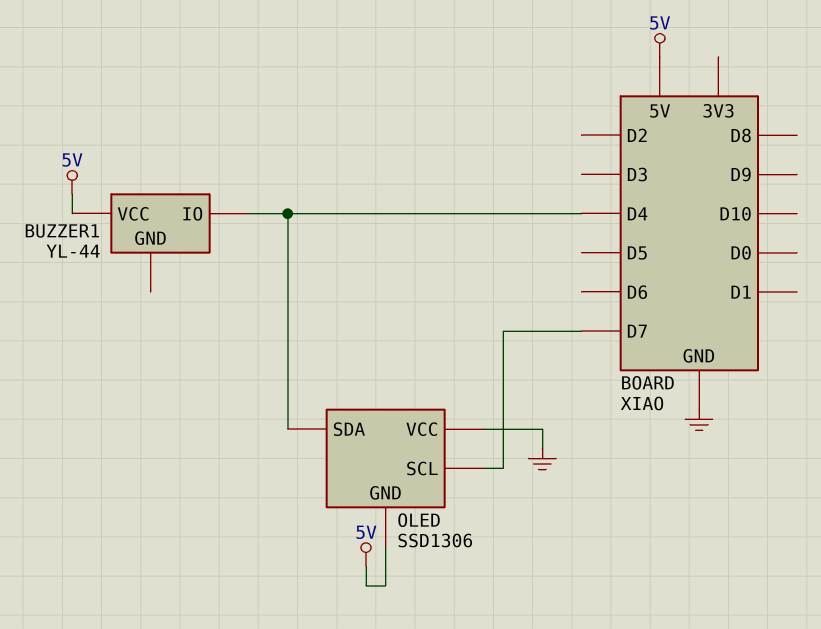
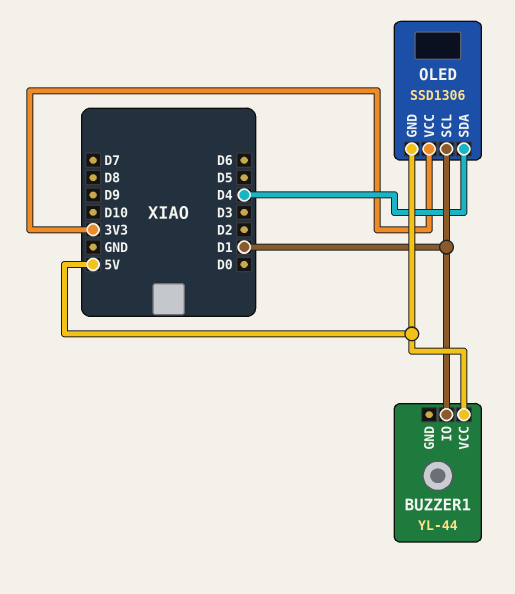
BUZZER1 pin IO: D4 -> D1
OLED pin SCL: D7 -> D1
OLED pin VCC: GND -> 3V3

